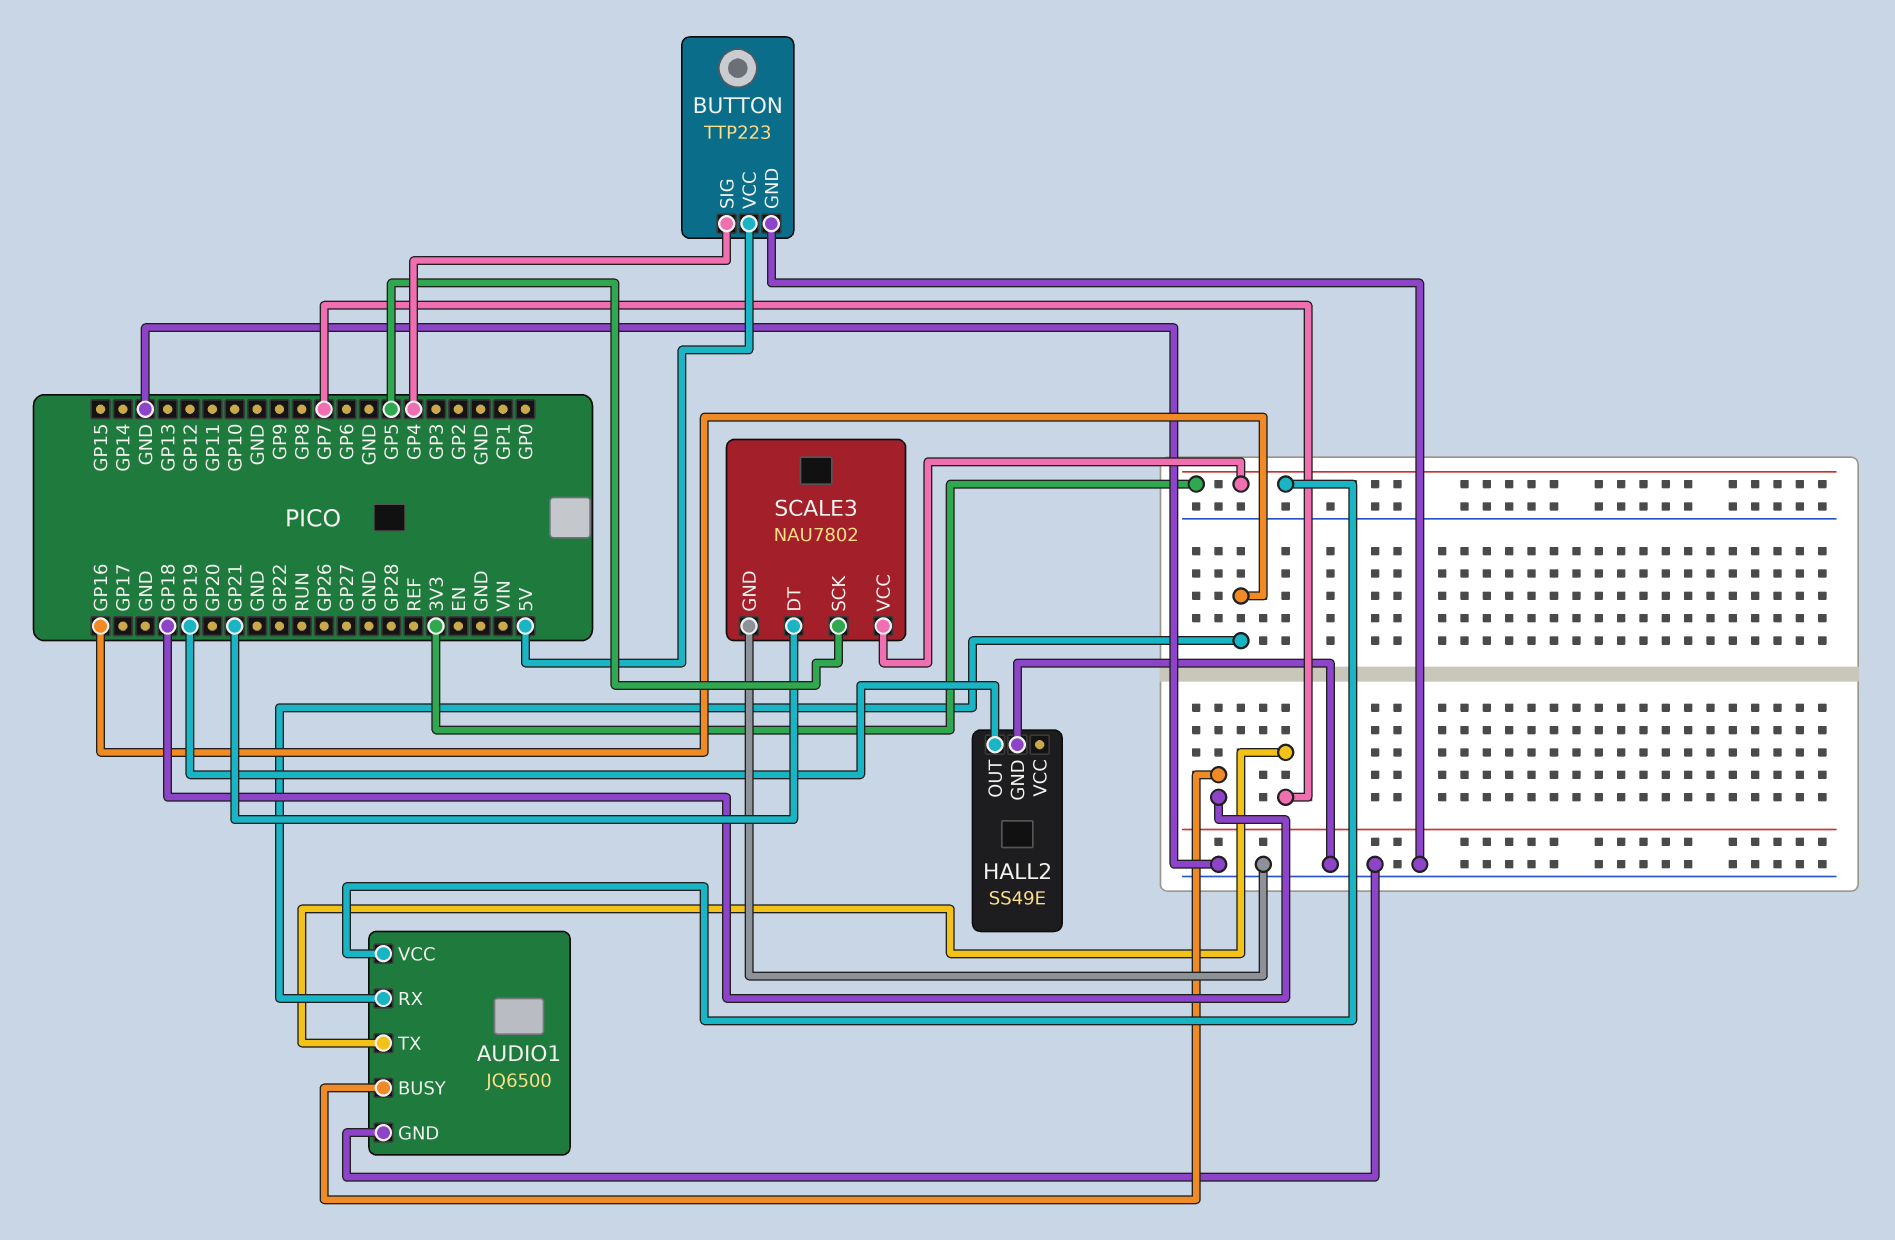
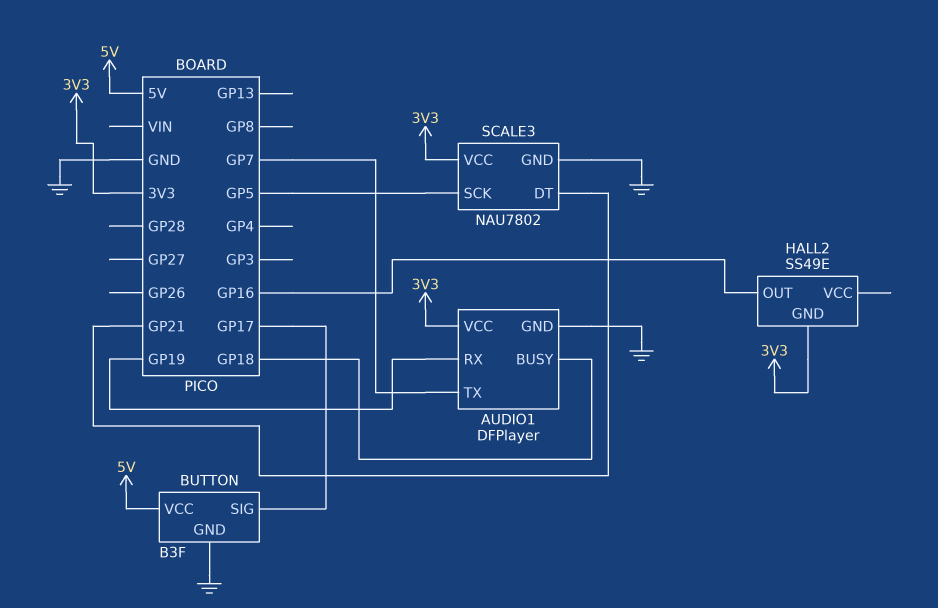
AUDIO1: JQ6500 -> DFPlayer
AUDIO1 pin RX: GP16 -> GP19
BUTTON: TTP223 -> B3F
BUTTON pin SIG: GP4 -> GP17
HALL2 pin GND: GND -> 3V3
HALL2 pin OUT: GP19 -> GP16

